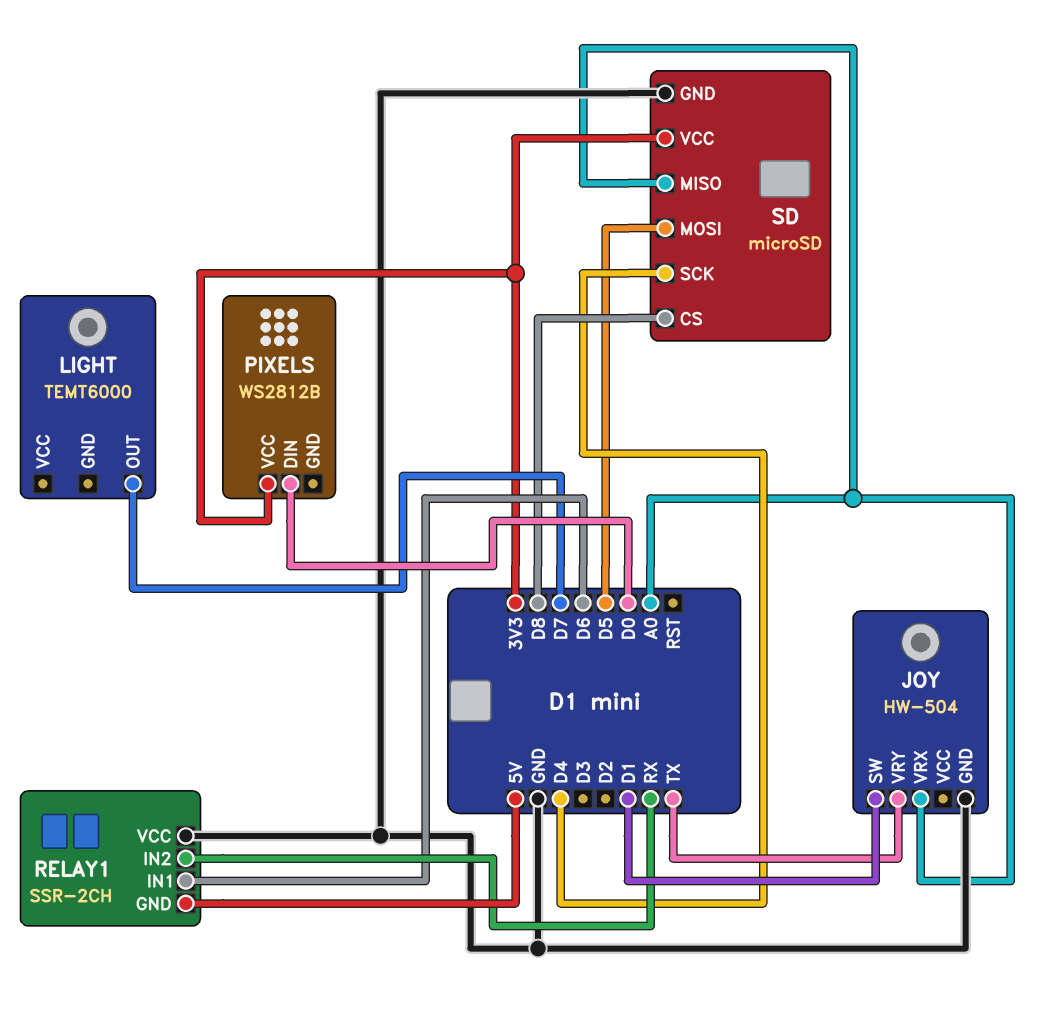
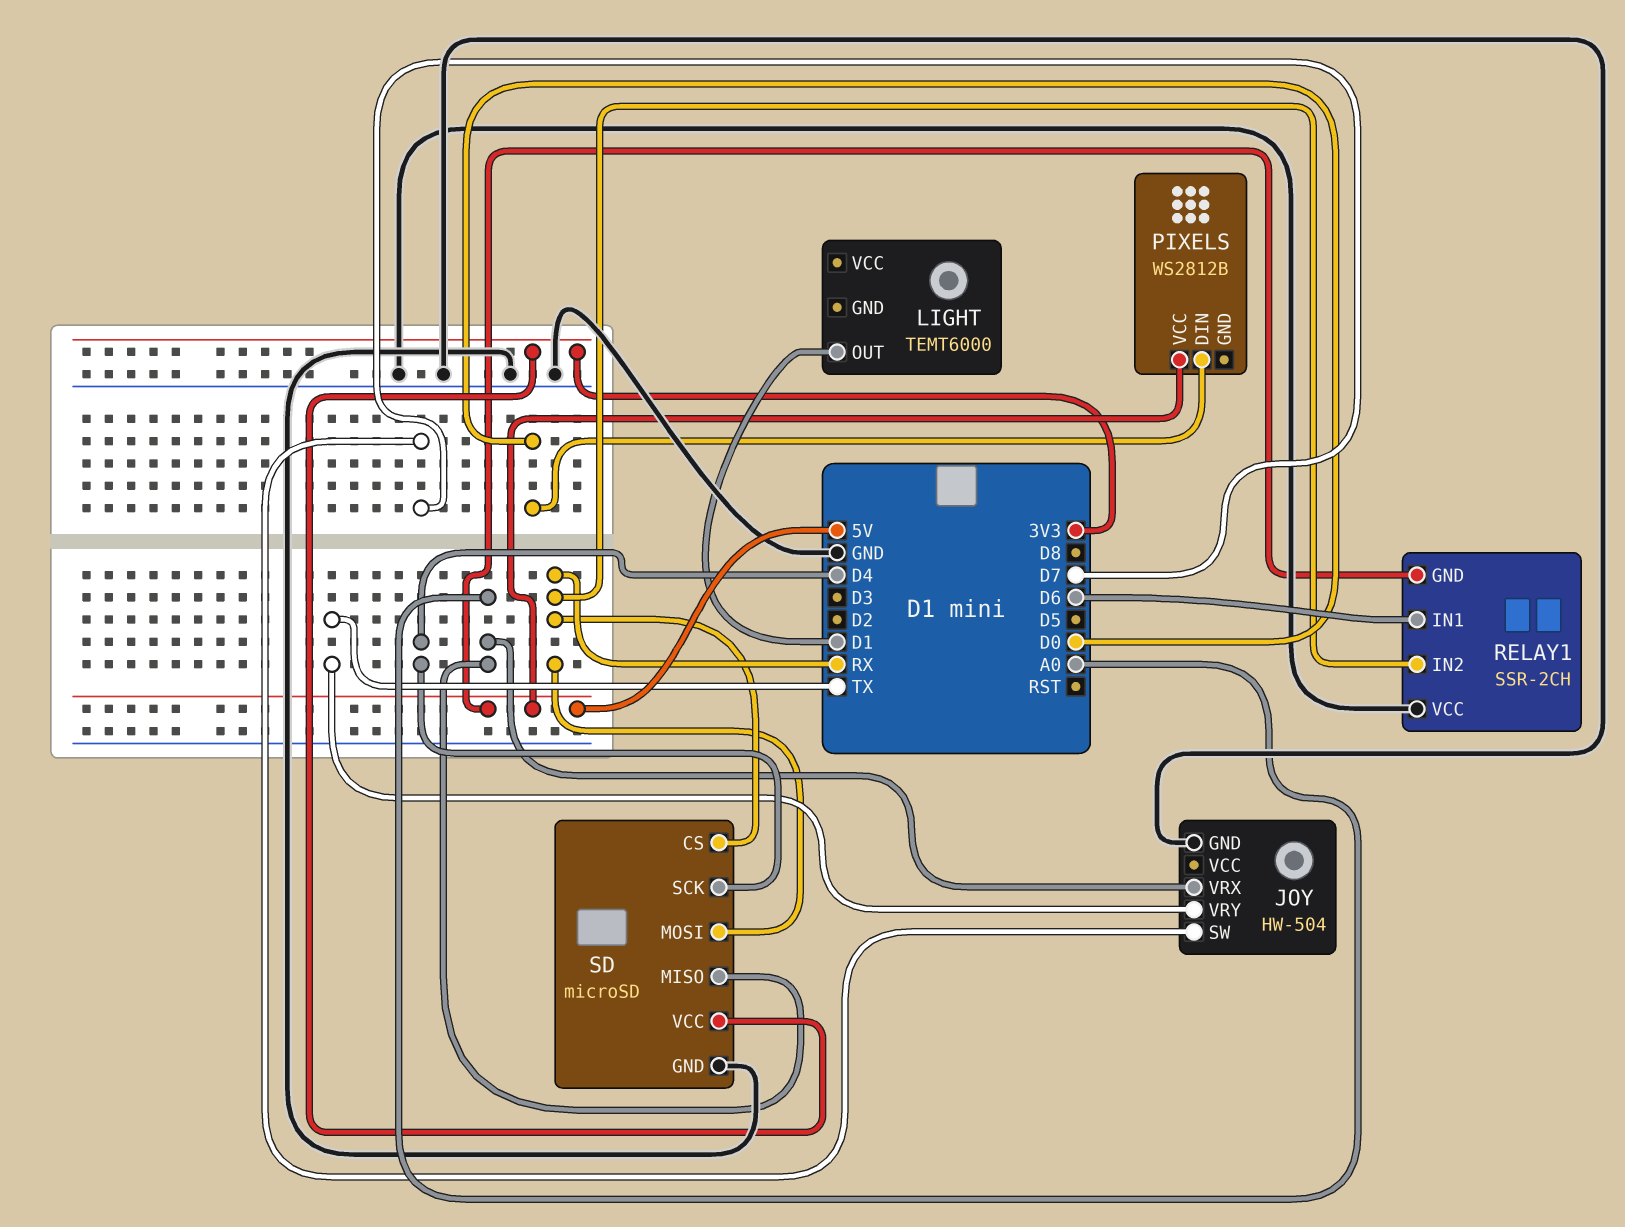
JOY pin SW: D1 -> D7
LIGHT pin OUT: D7 -> D1
PIXELS pin VCC: 3V3 -> 5V
SD pin CS: D8 -> RX
SD pin MOSI: D5 -> RX

